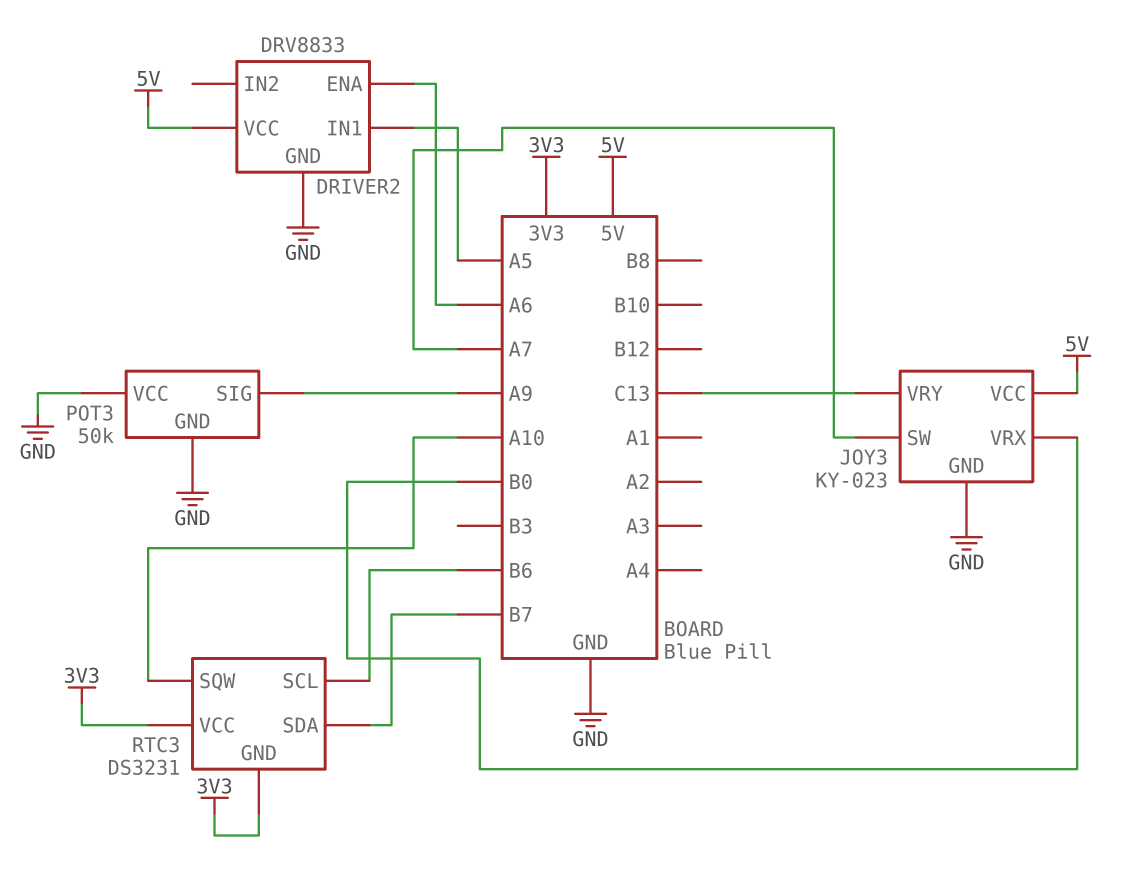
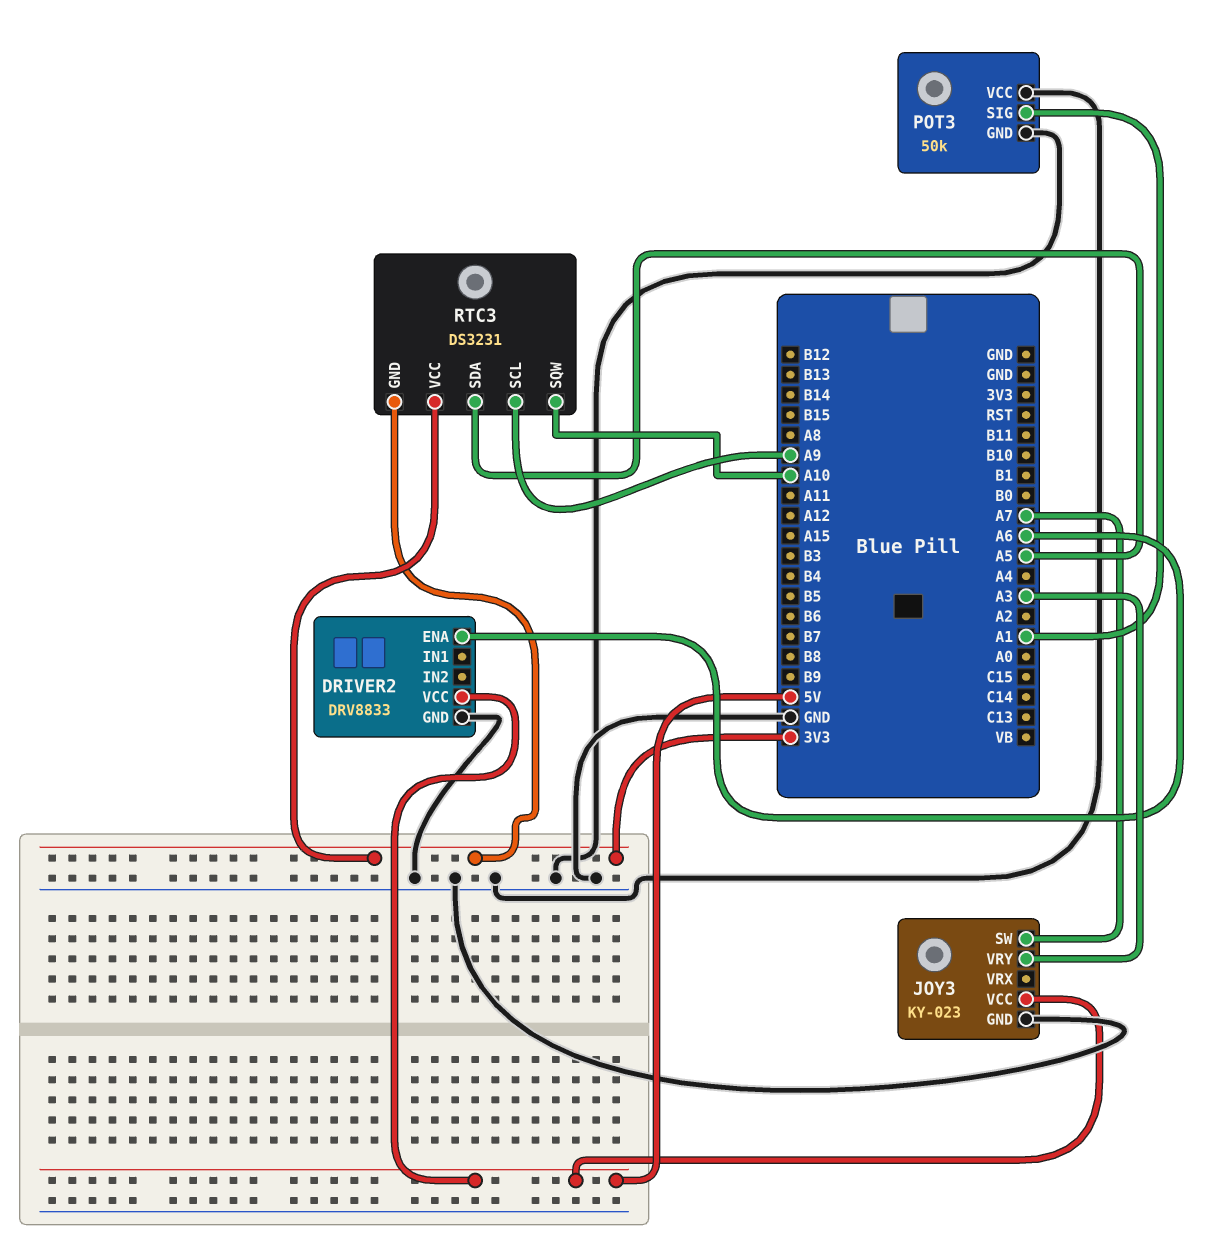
DRIVER2 pin IN1: A5 -> none
JOY3 pin VRX: B0 -> none
JOY3 pin VRY: C13 -> A3
POT3 pin SIG: A9 -> A1
RTC3 pin SCL: B6 -> A9
RTC3 pin SDA: B7 -> A5

